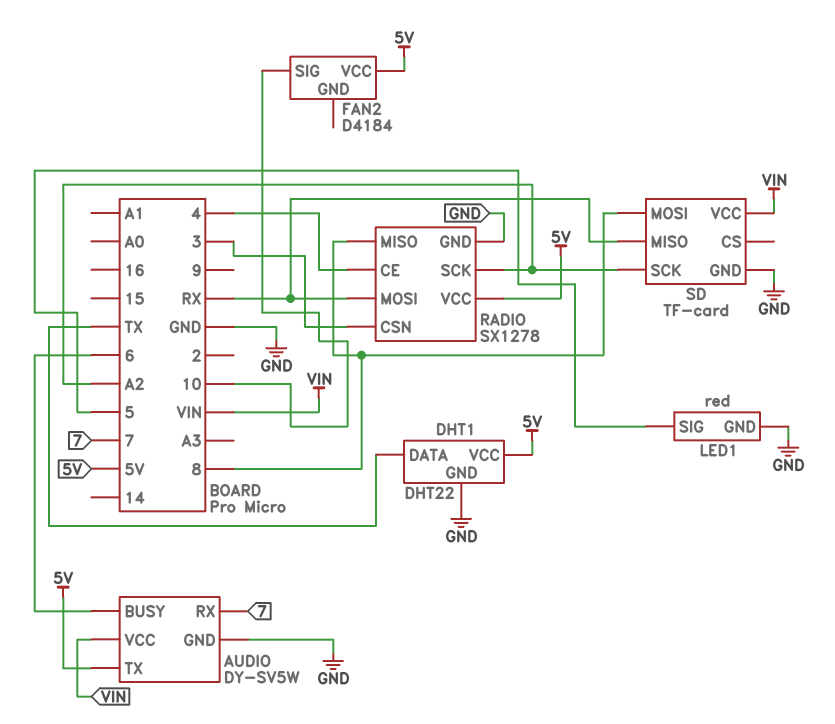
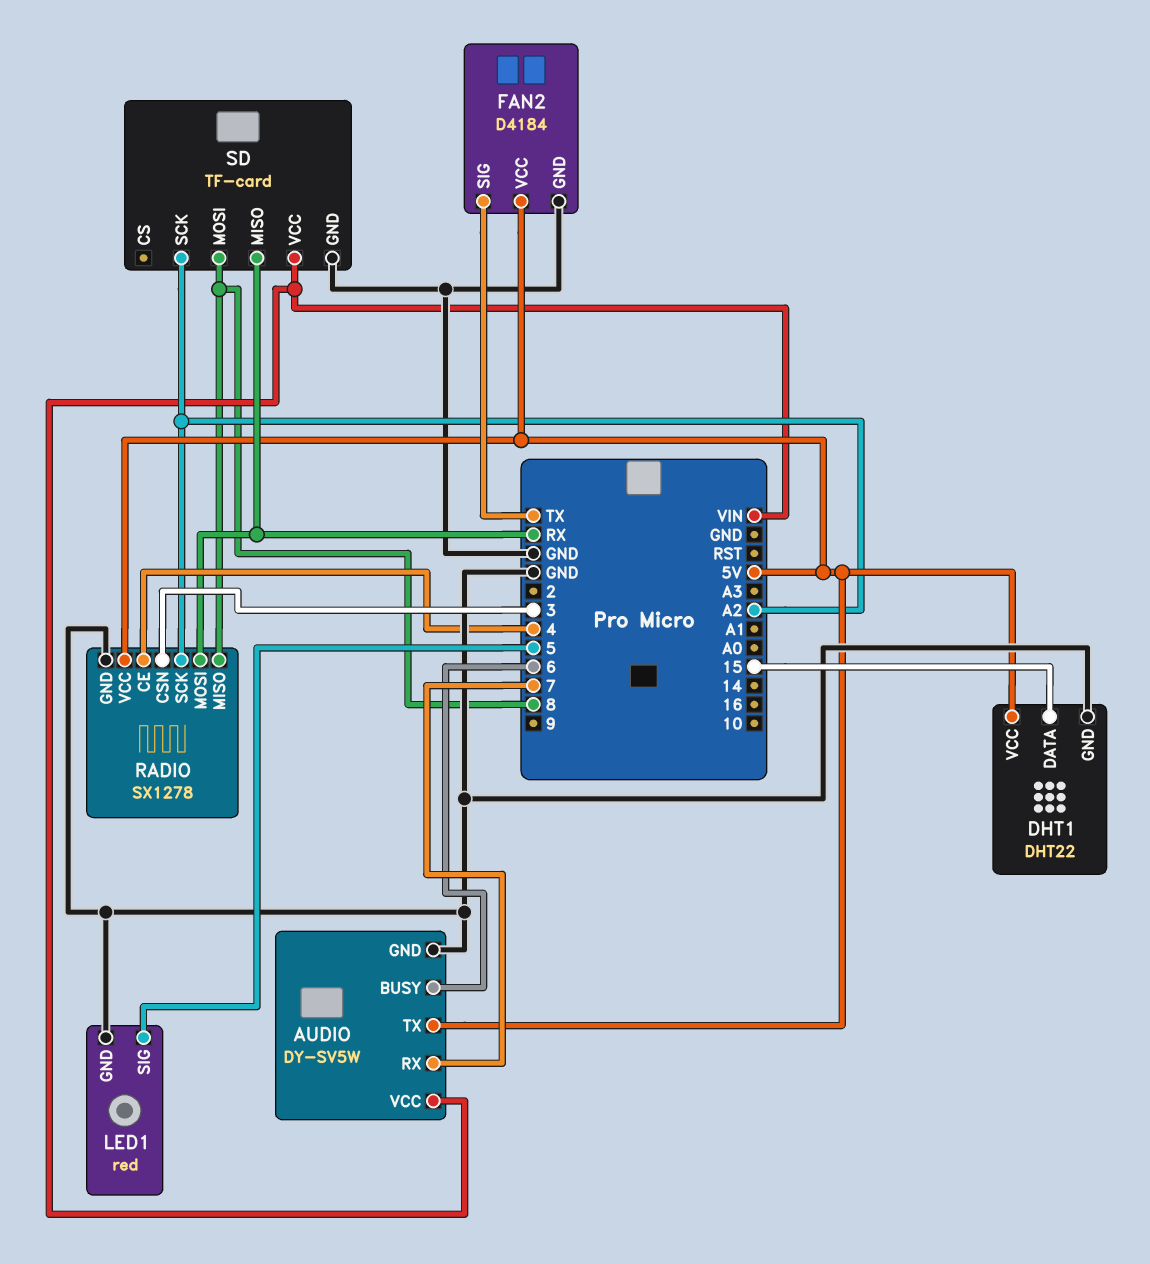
DHT1 pin DATA: TX -> 15
FAN2 pin GND: none -> GND
FAN2 pin SIG: 10 -> TX

